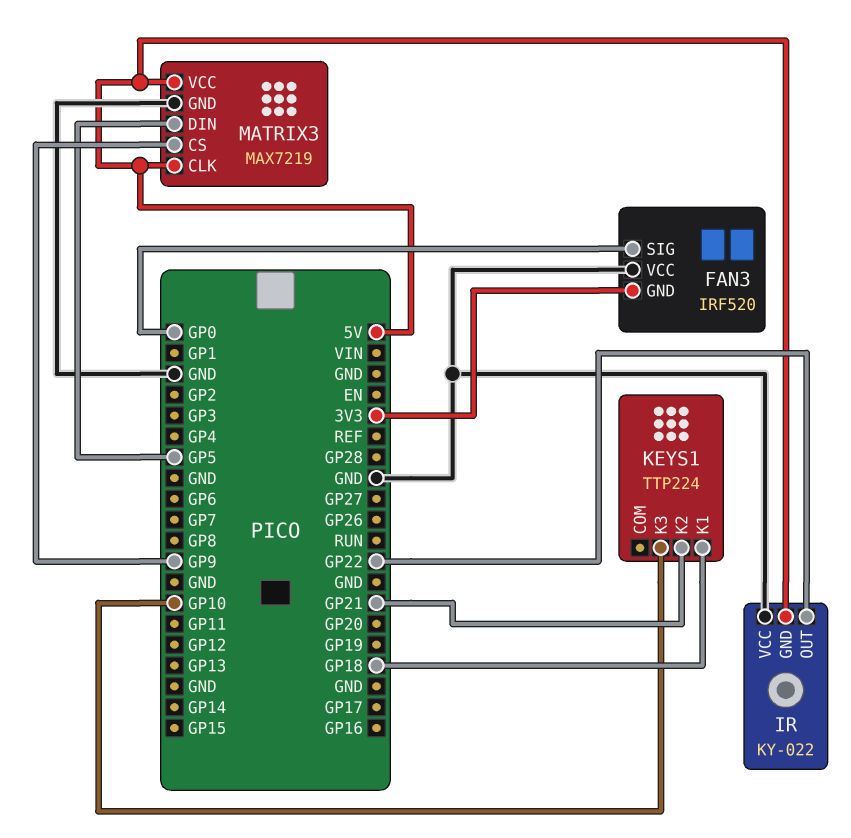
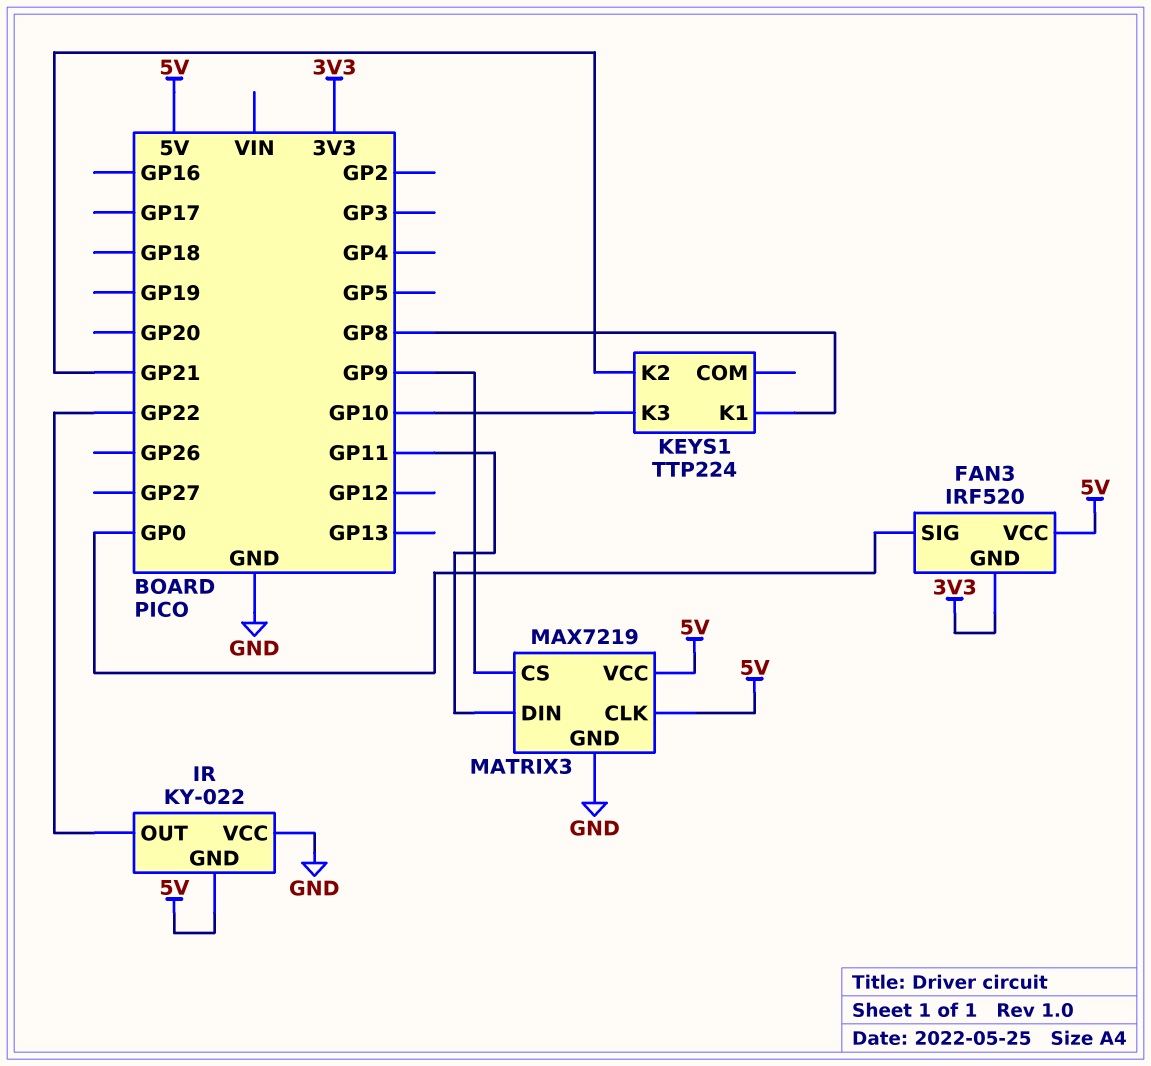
FAN3 pin VCC: GND -> 5V
KEYS1 pin K1: GP18 -> GP8
MATRIX3 pin DIN: GP5 -> GP11

